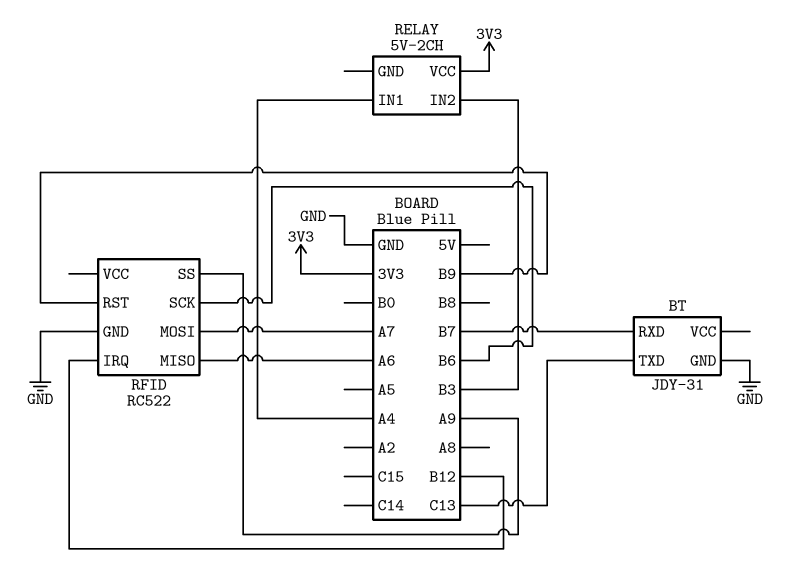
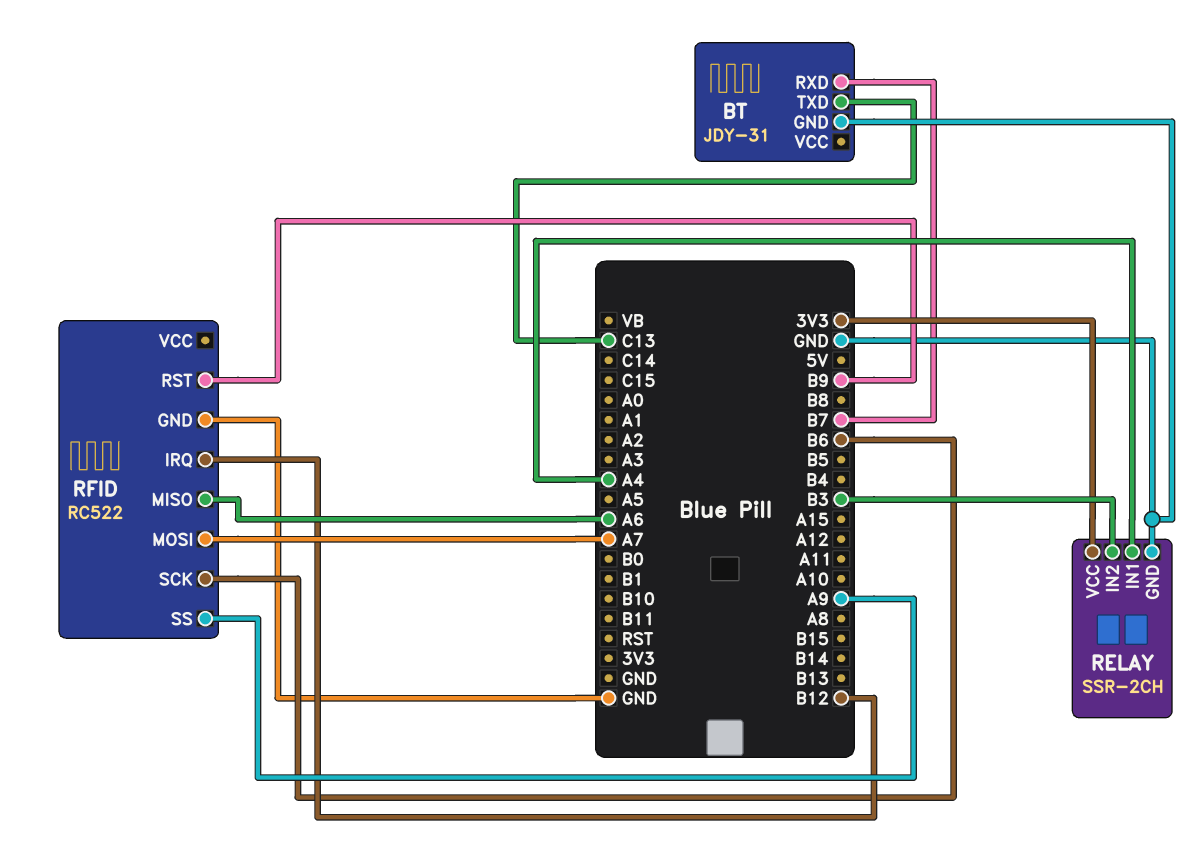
RELAY: 5V-2CH -> SSR-2CH
RELAY pin GND: none -> GND

